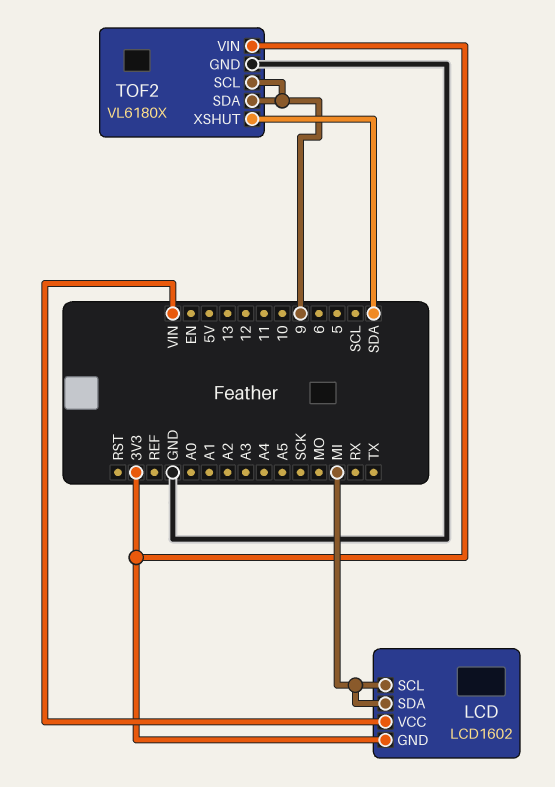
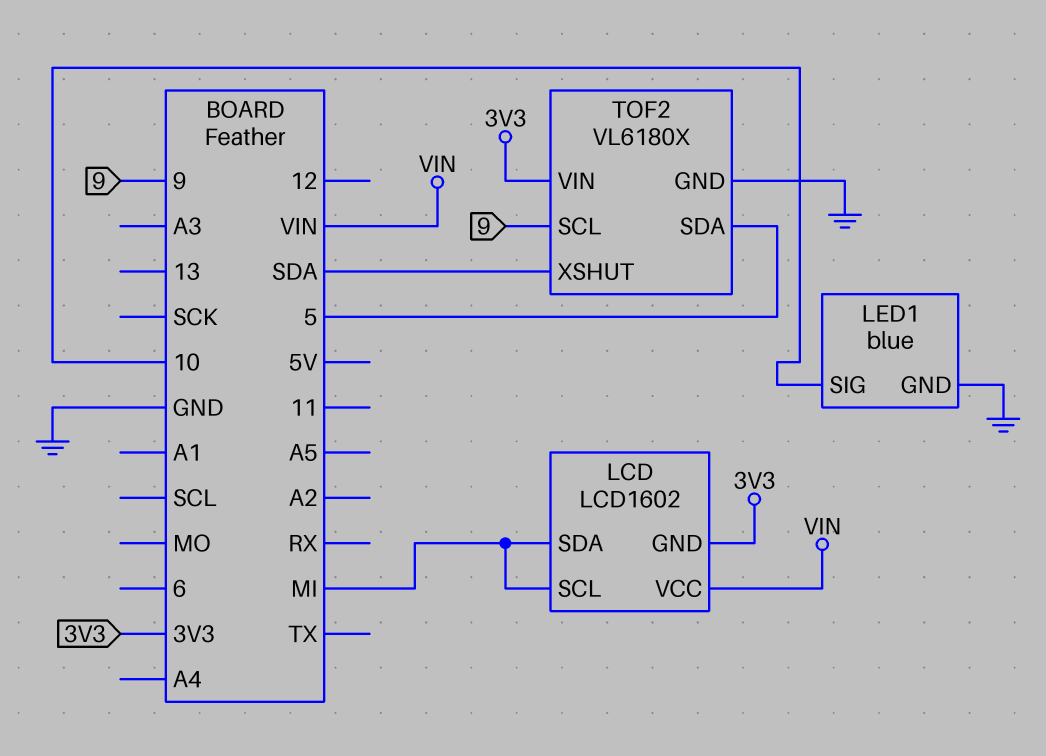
LED1: none -> blue
LED1 pin GND: none -> GND
LED1 pin SIG: none -> 10
TOF2 pin SDA: 9 -> 5

